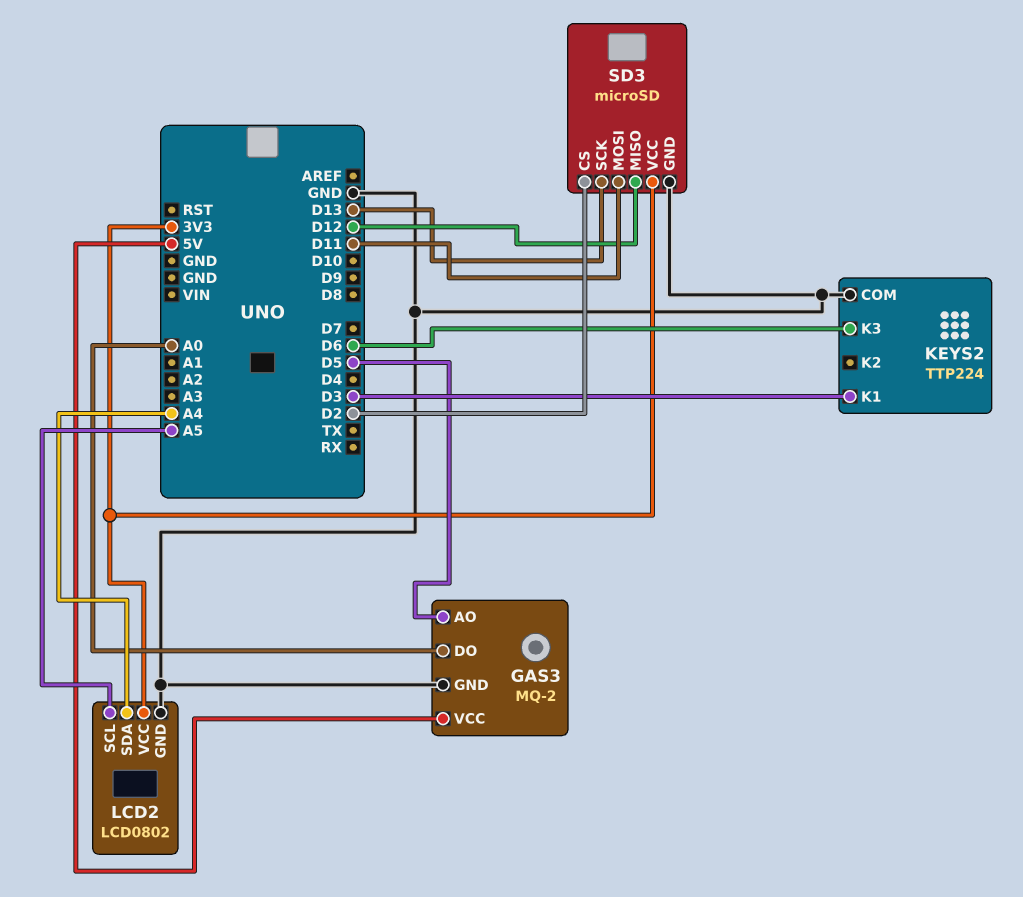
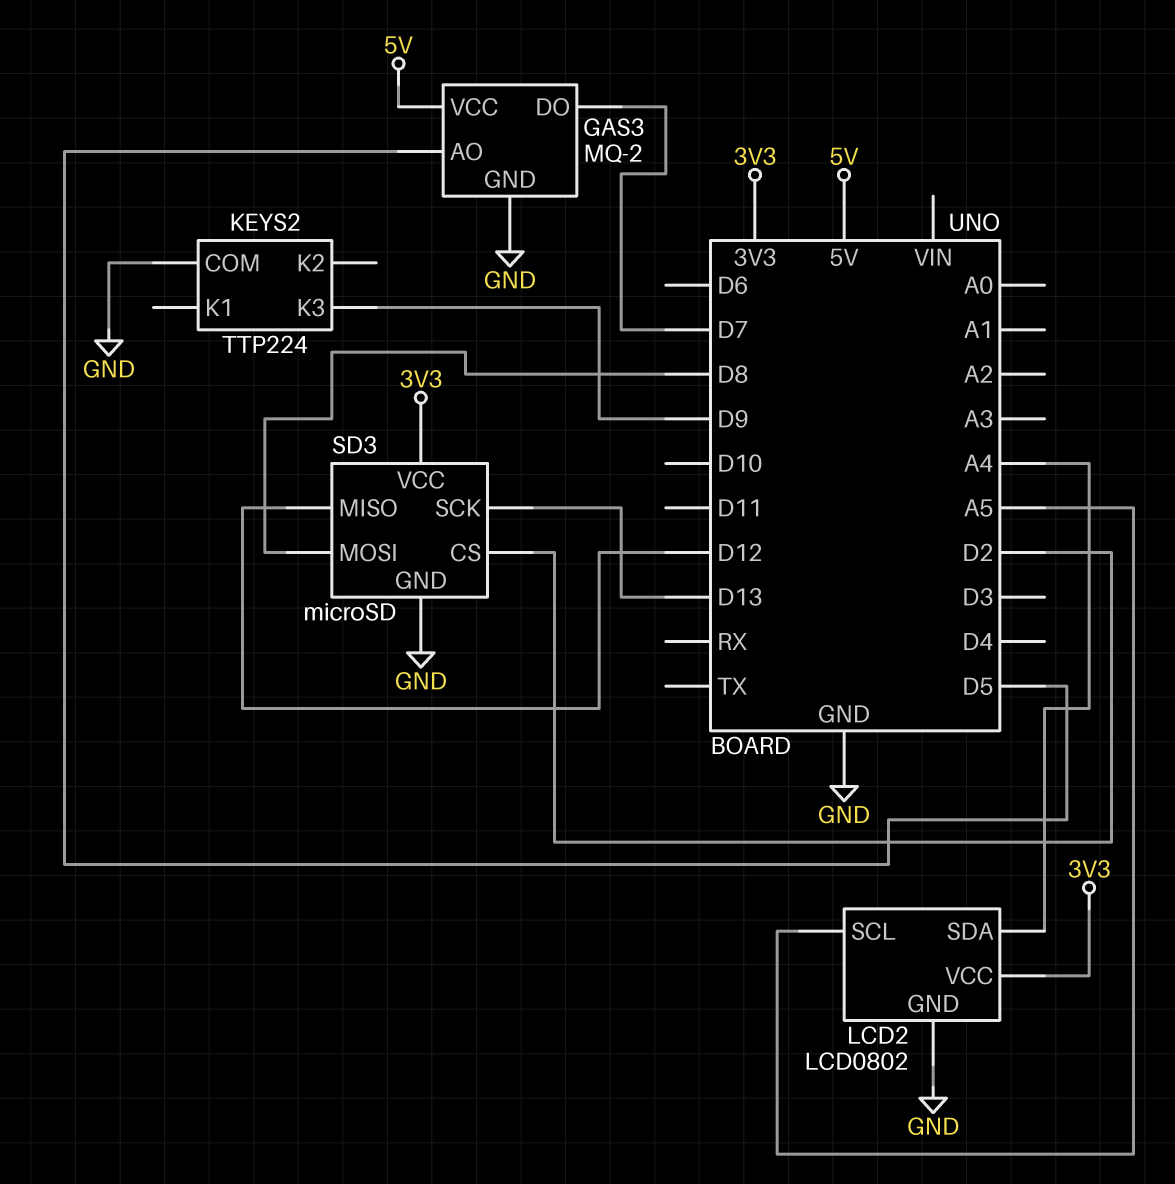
GAS3 pin DO: A0 -> D7
KEYS2 pin K1: D3 -> none
KEYS2 pin K3: D6 -> D9
SD3 pin MOSI: D11 -> D8

